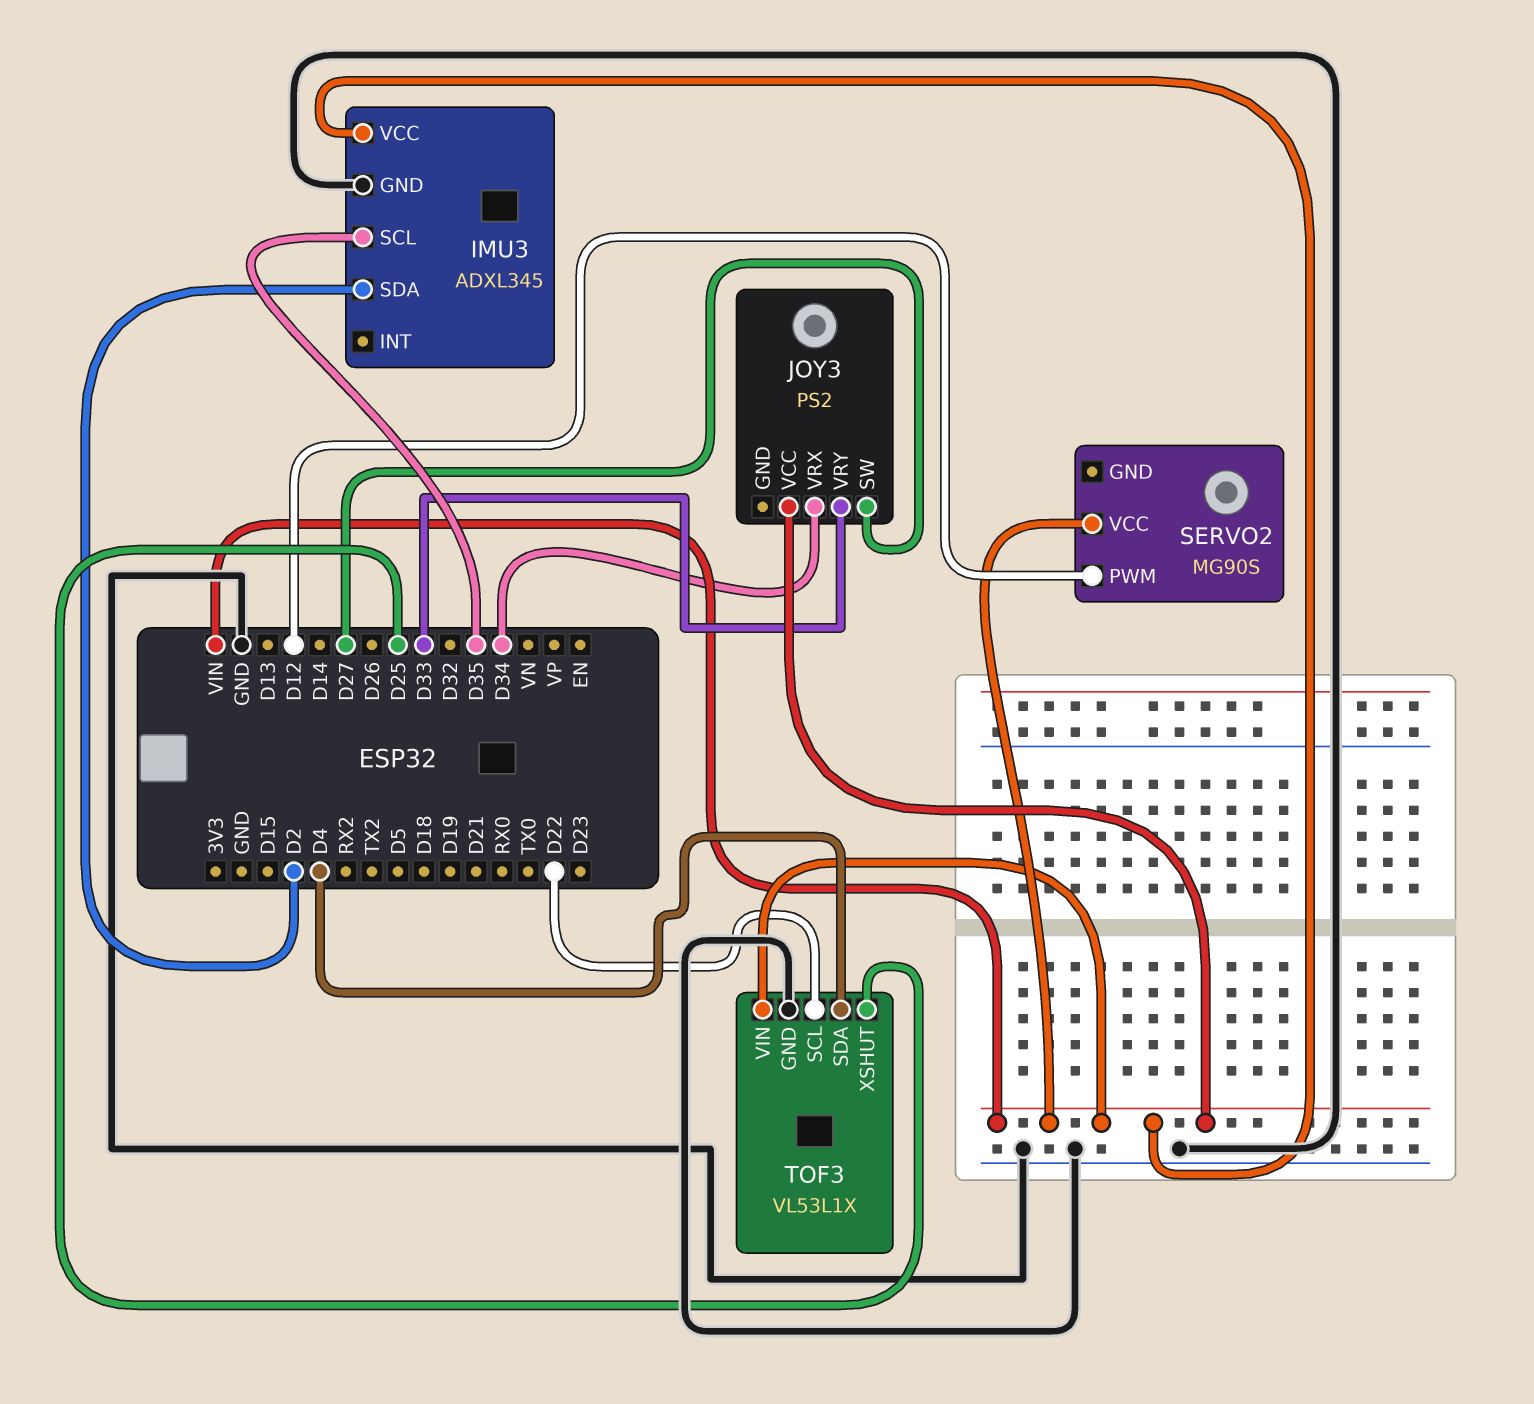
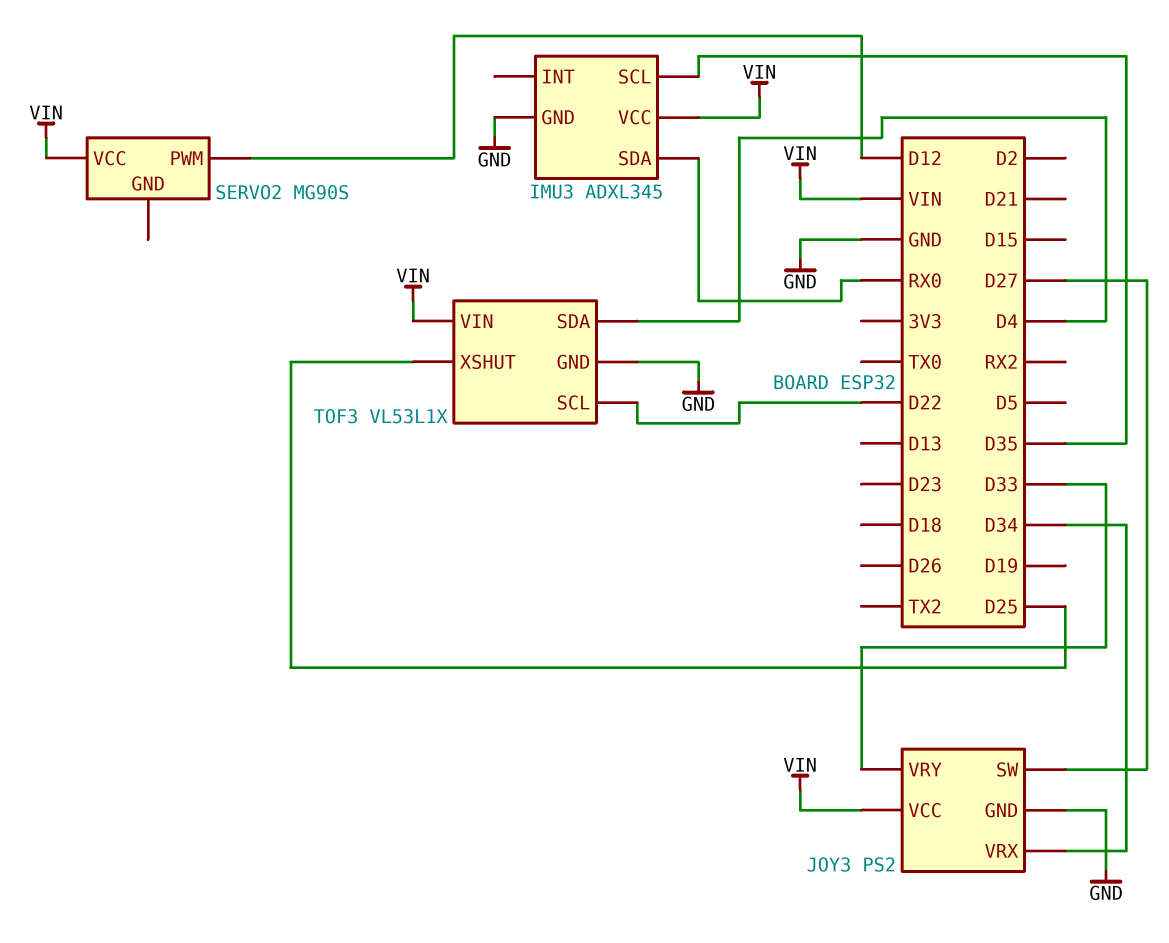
IMU3 pin SDA: D2 -> RX0
JOY3 pin GND: none -> GND

